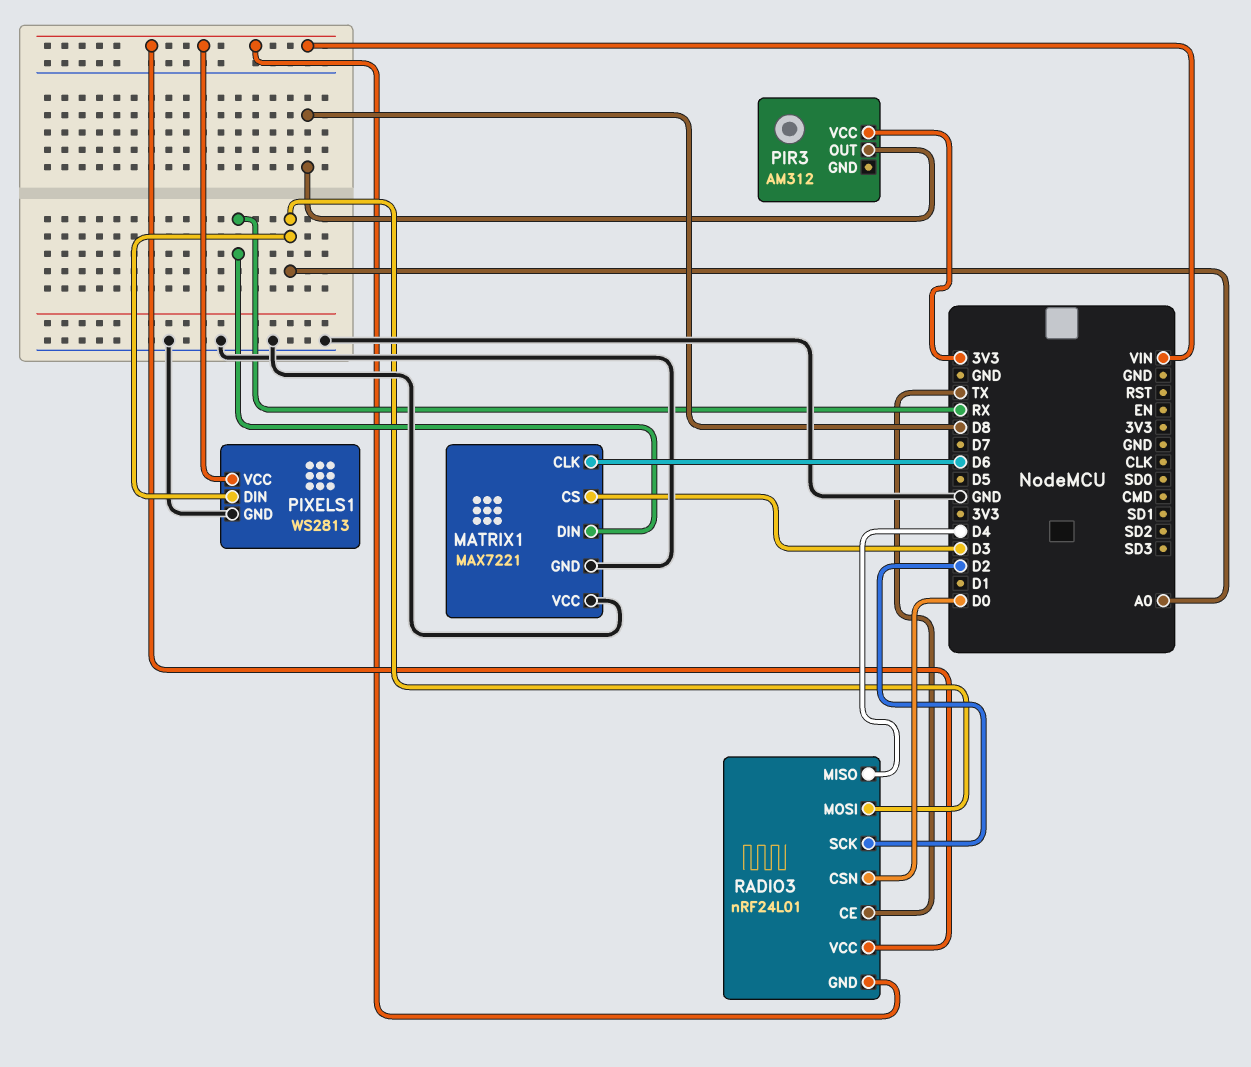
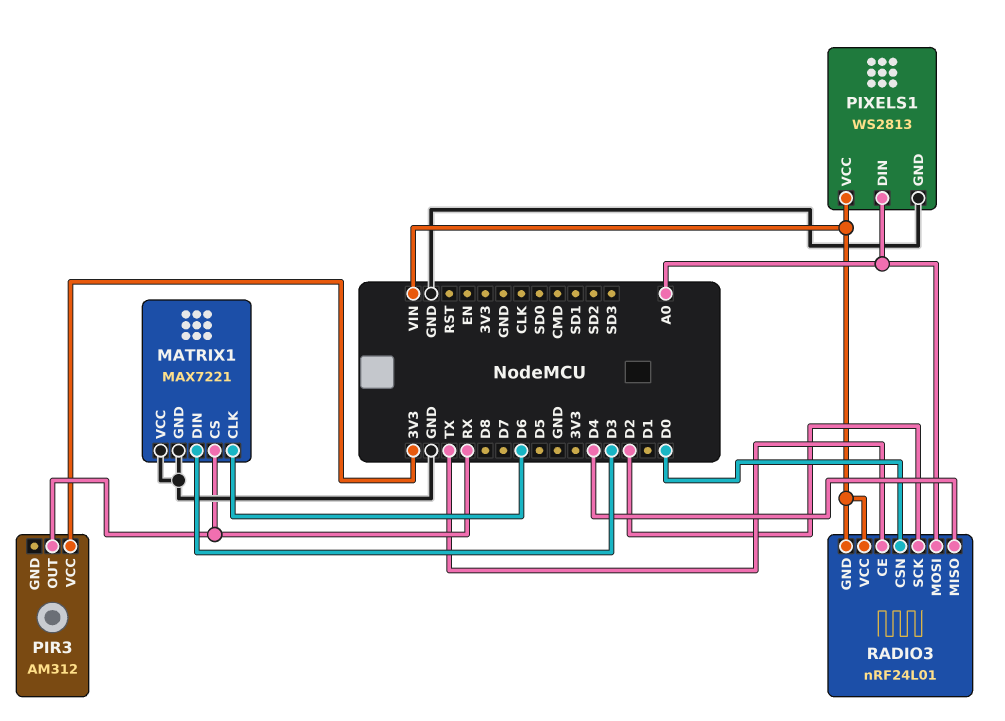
MATRIX1 pin CS: D3 -> RX
MATRIX1 pin DIN: RX -> D3
PIR3 pin OUT: D8 -> RX

